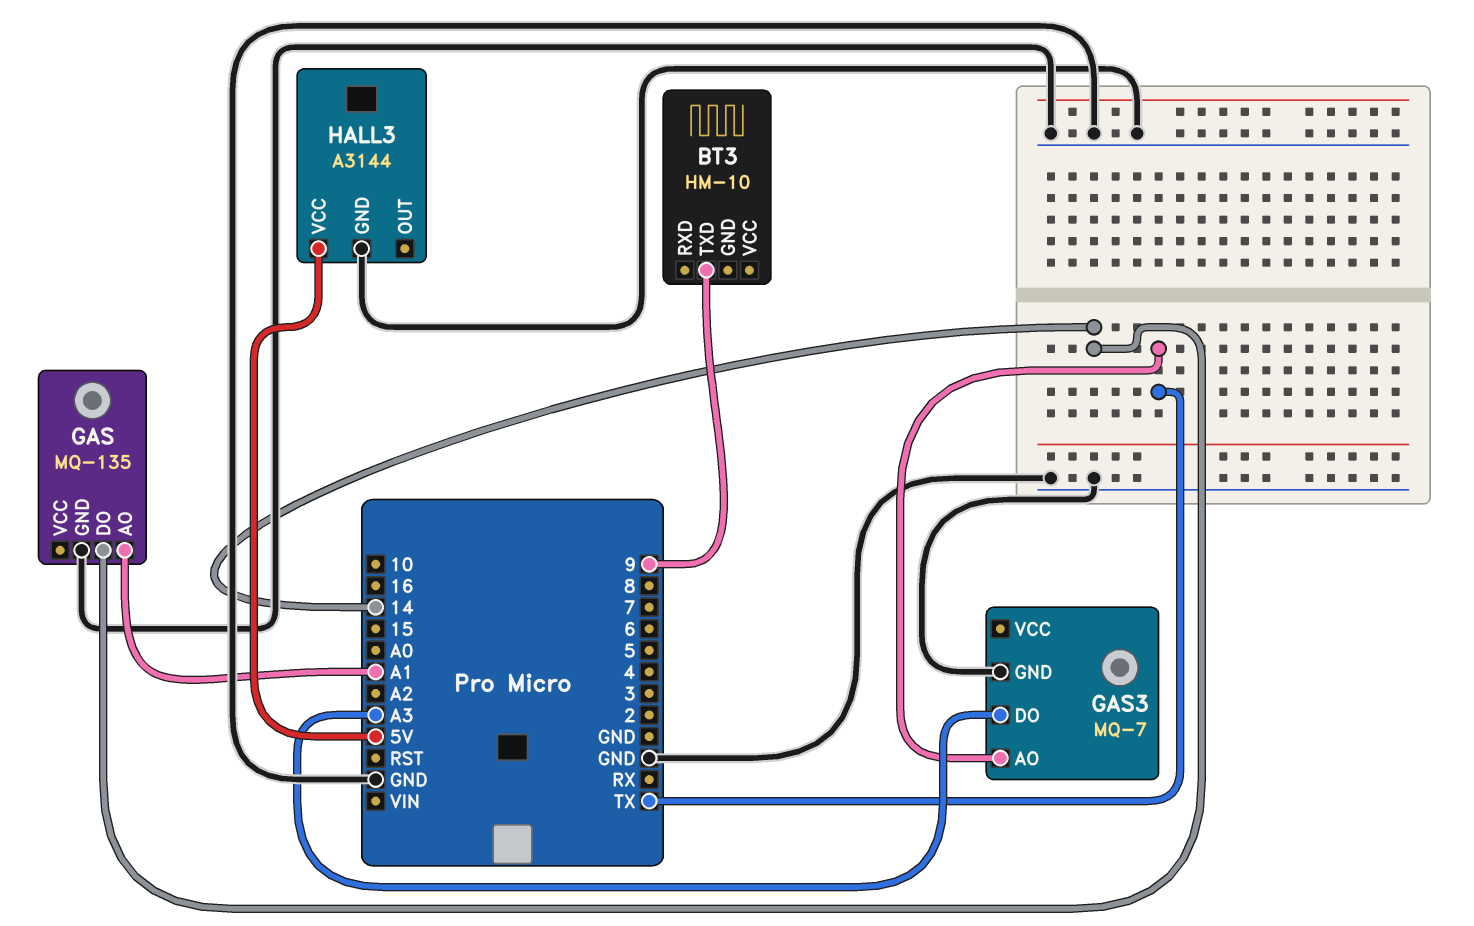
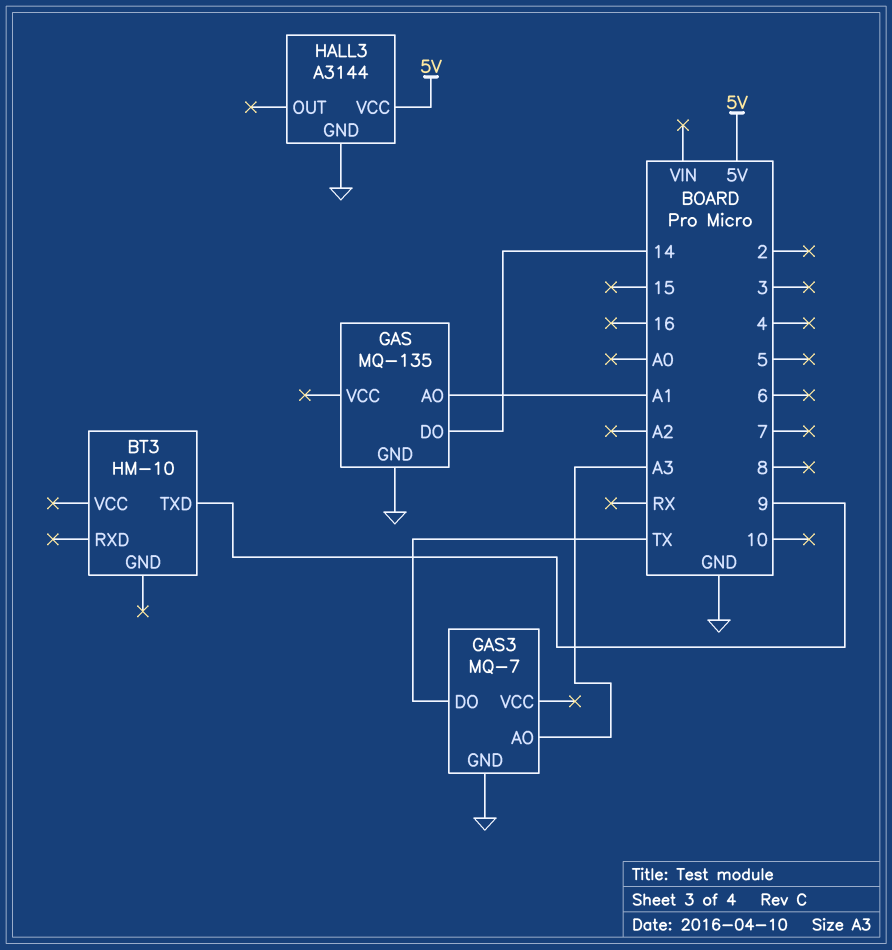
GAS3 pin AO: TX -> A3
GAS3 pin DO: A3 -> TX

